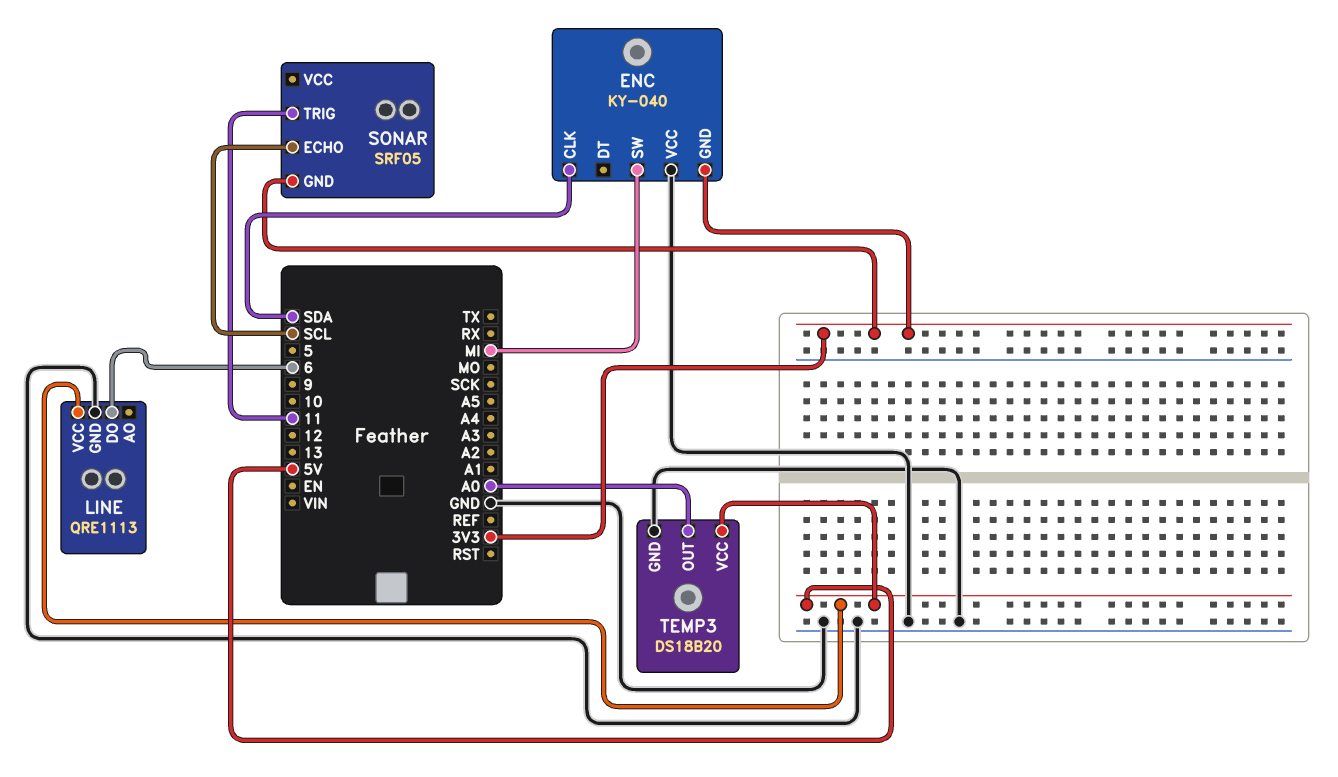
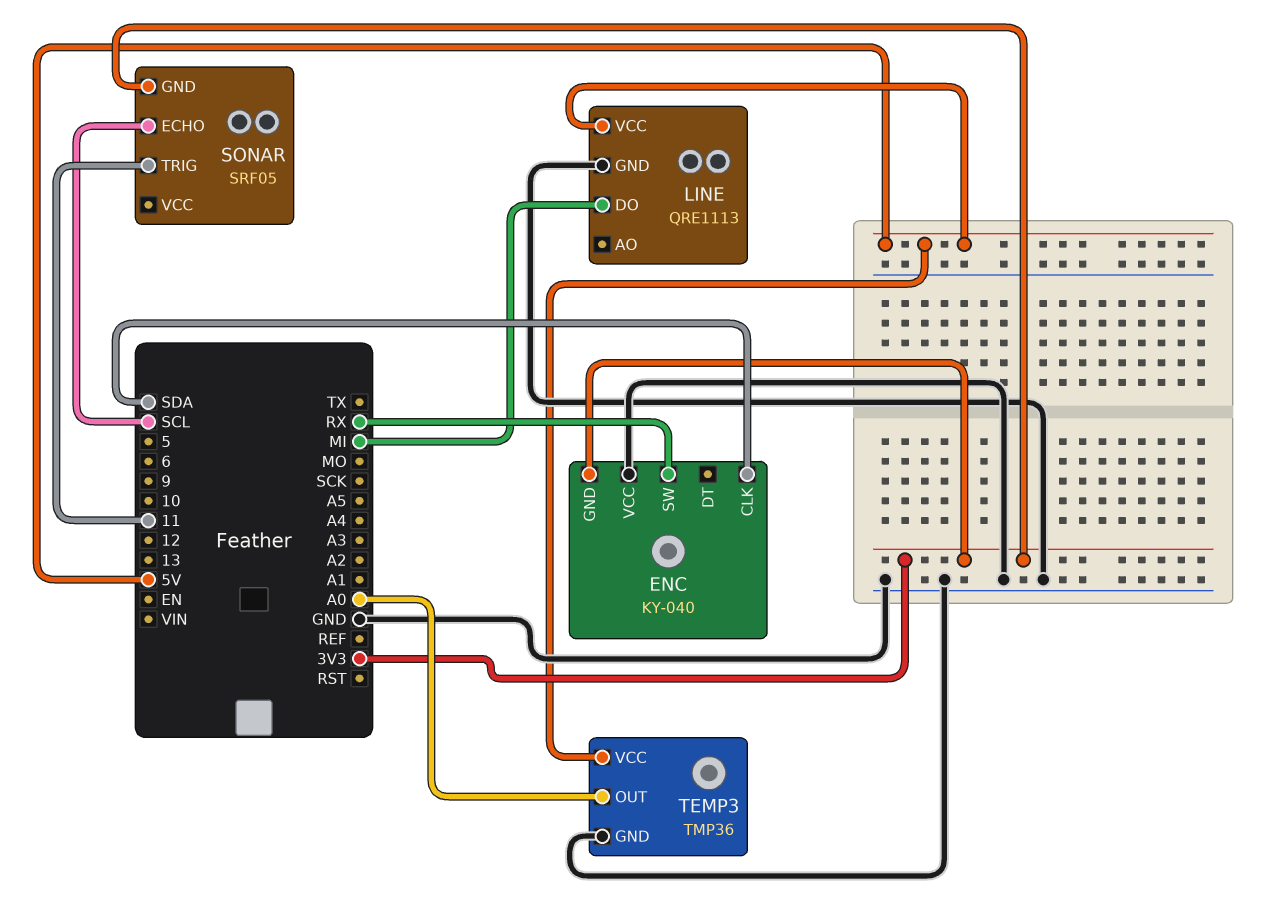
ENC pin SW: MI -> RX
LINE pin DO: 6 -> MI
TEMP3: DS18B20 -> TMP36

